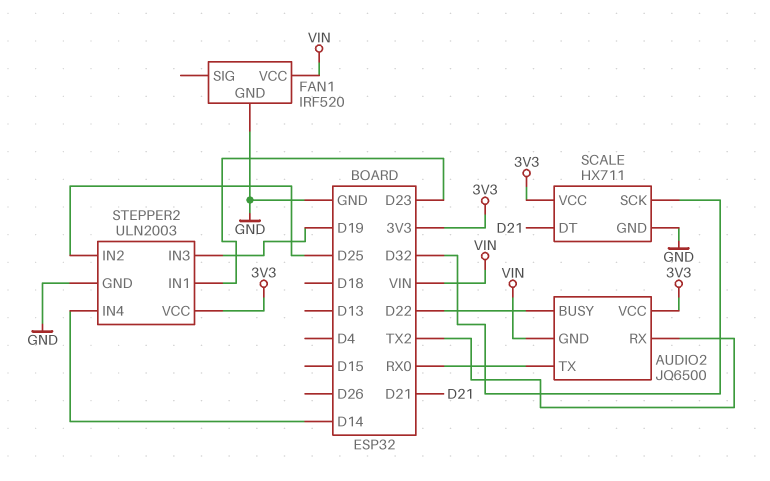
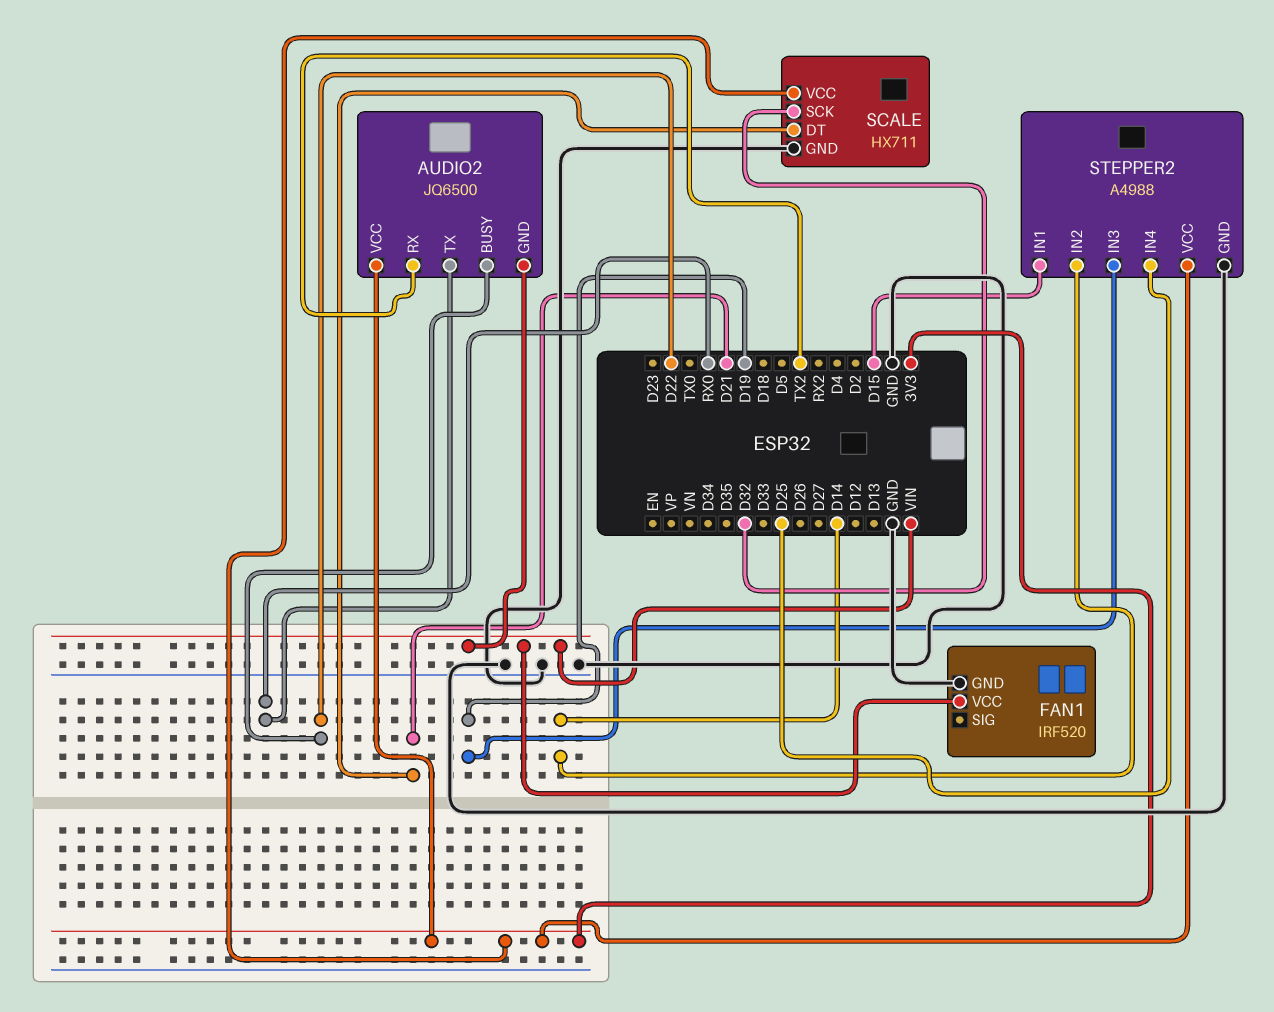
STEPPER2: ULN2003 -> A4988
STEPPER2 pin IN1: D23 -> D15
STEPPER2 pin IN2: D25 -> D14
STEPPER2 pin IN4: D14 -> D25

